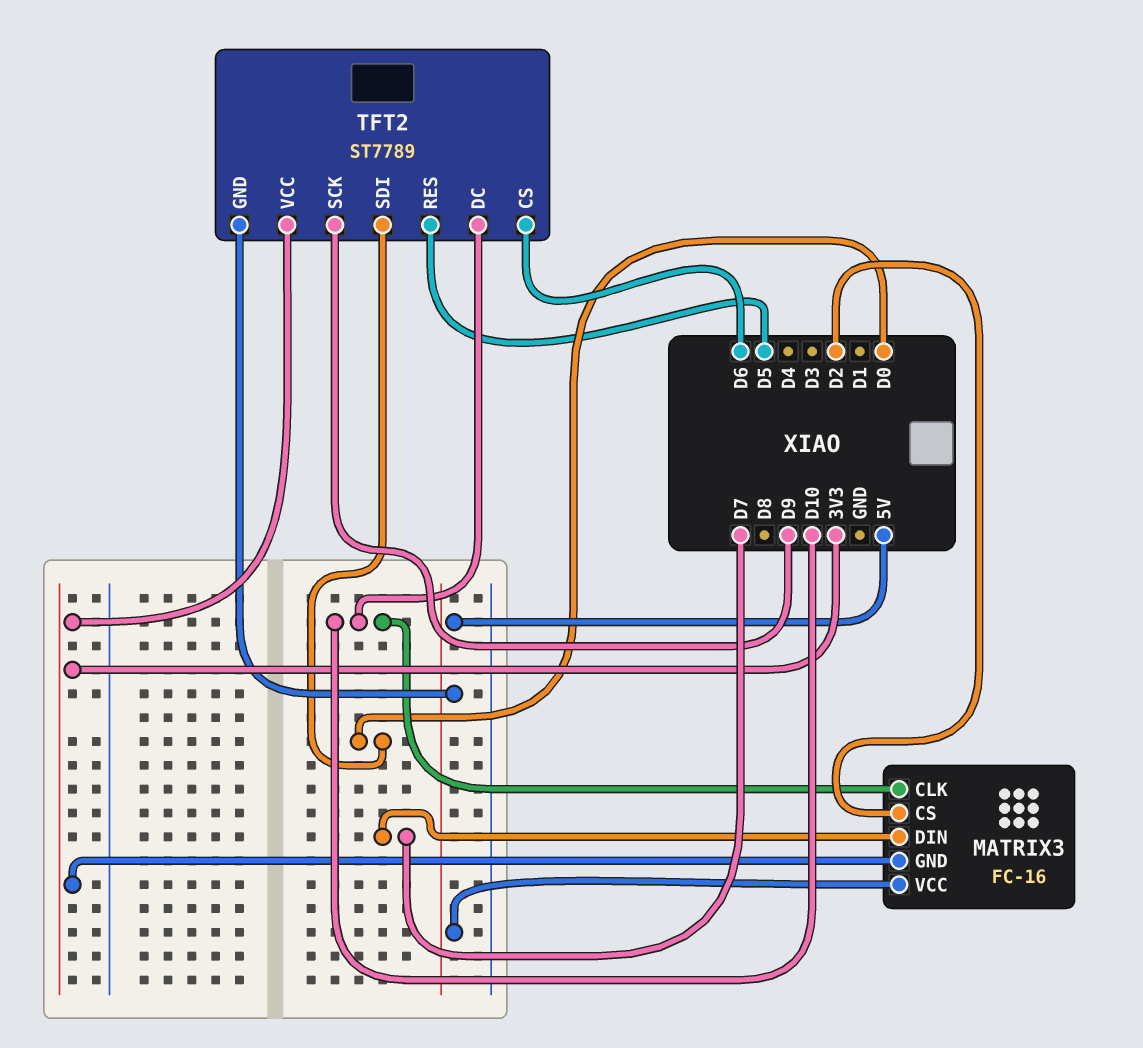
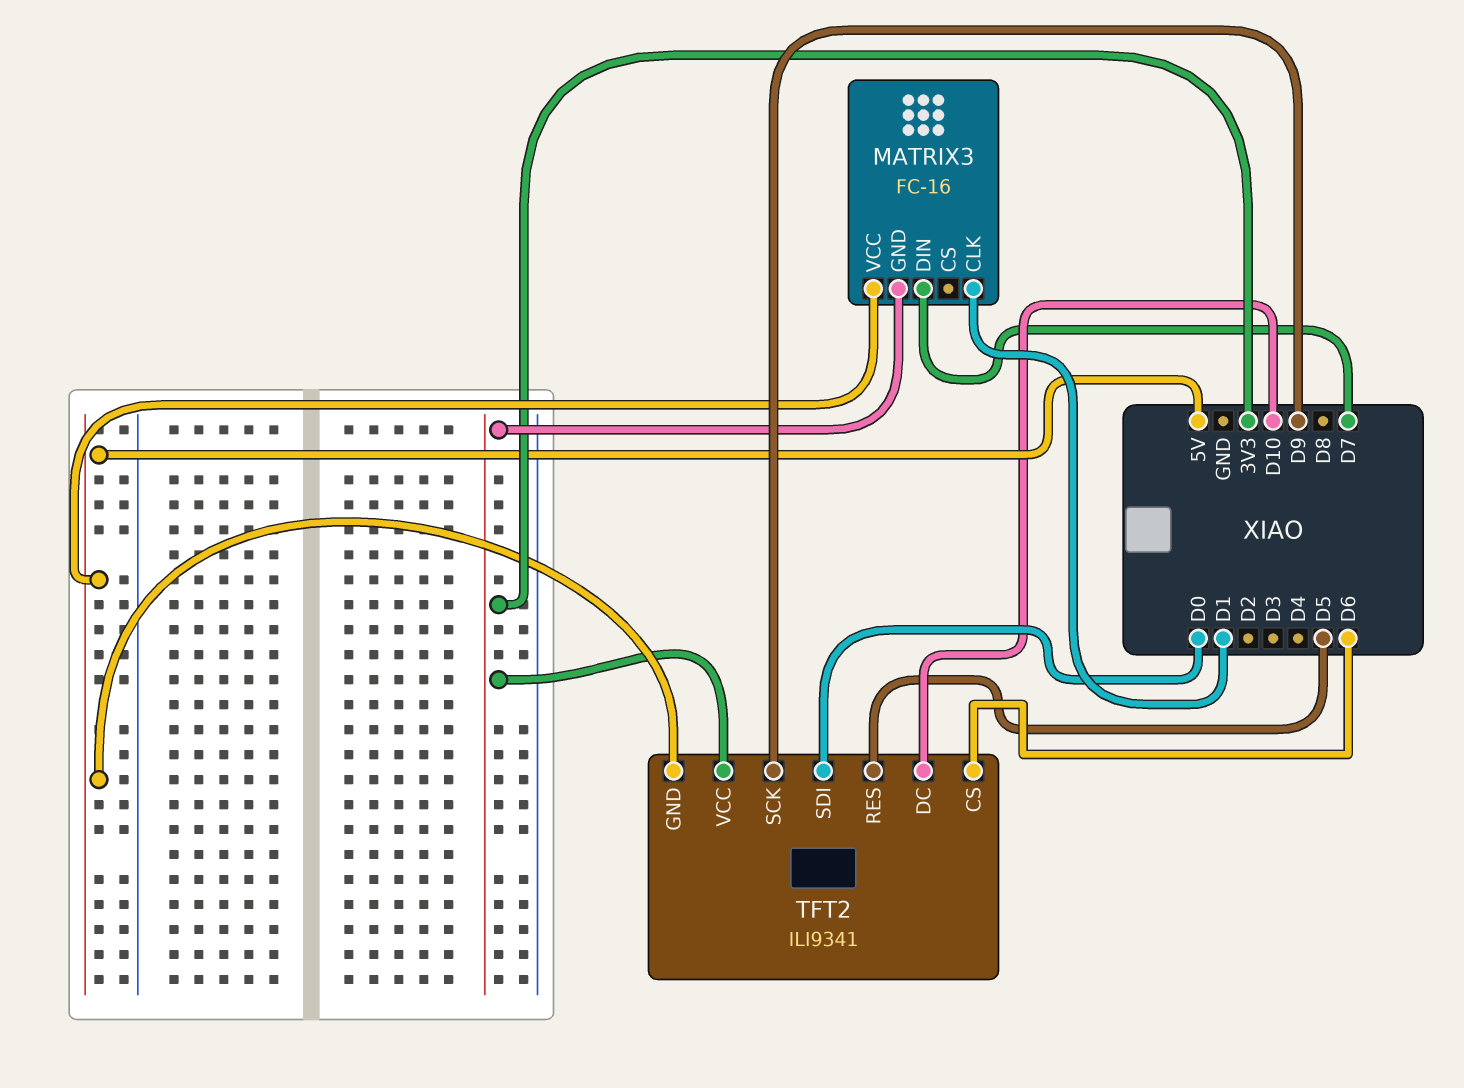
MATRIX3 pin CLK: D10 -> D1
MATRIX3 pin CS: D2 -> none
TFT2: ST7789 -> ILI9341

